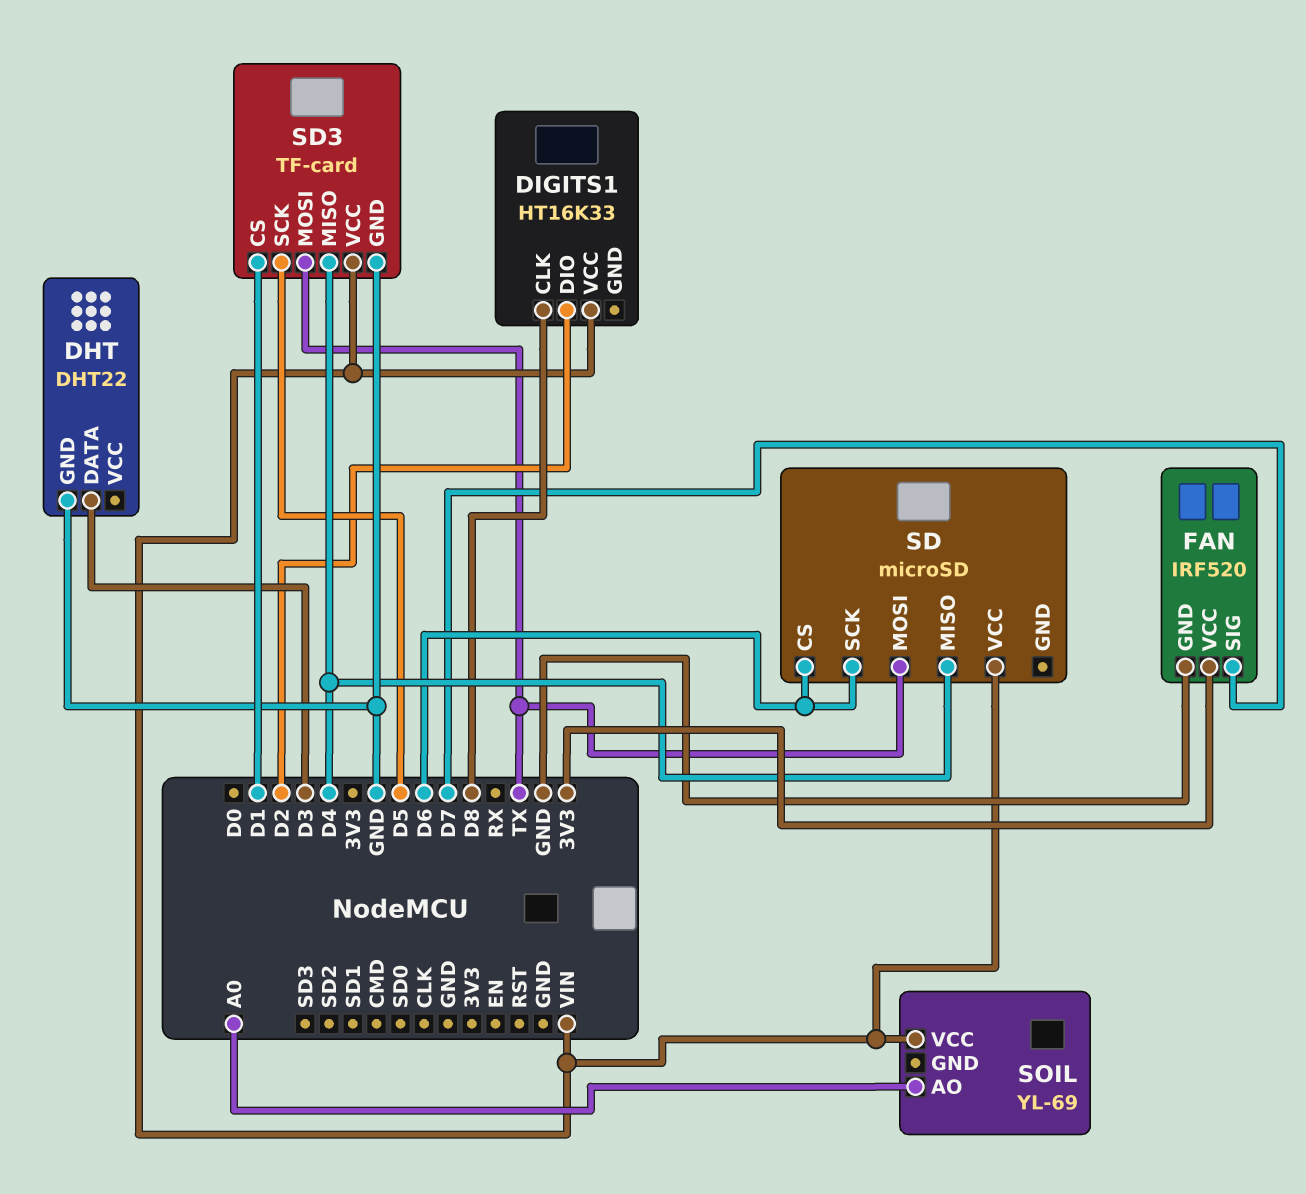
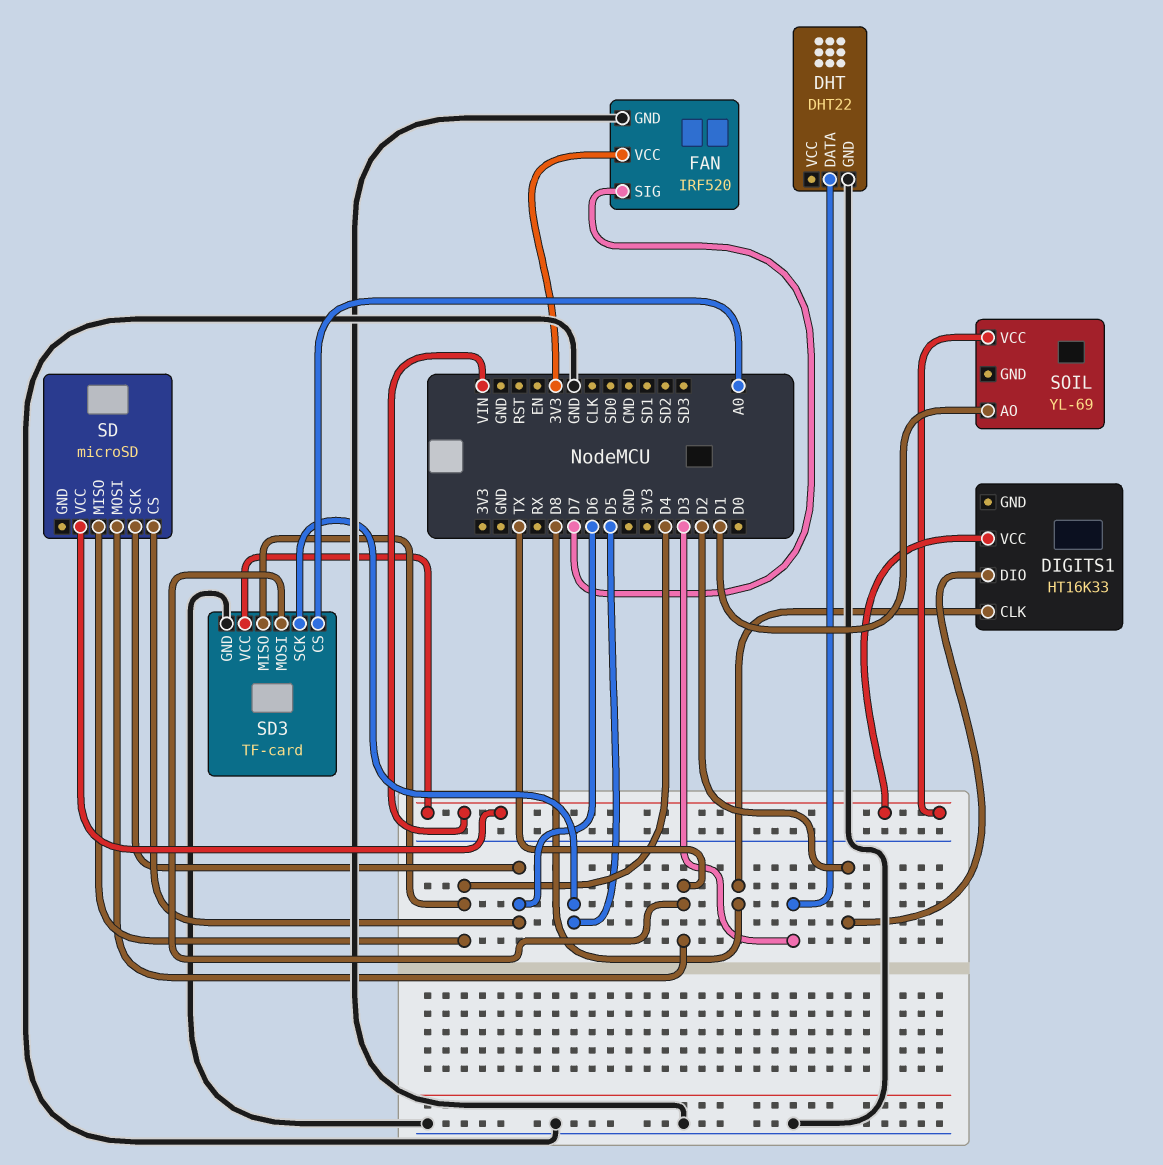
SD3 pin CS: D1 -> A0
SOIL pin AO: A0 -> D1

